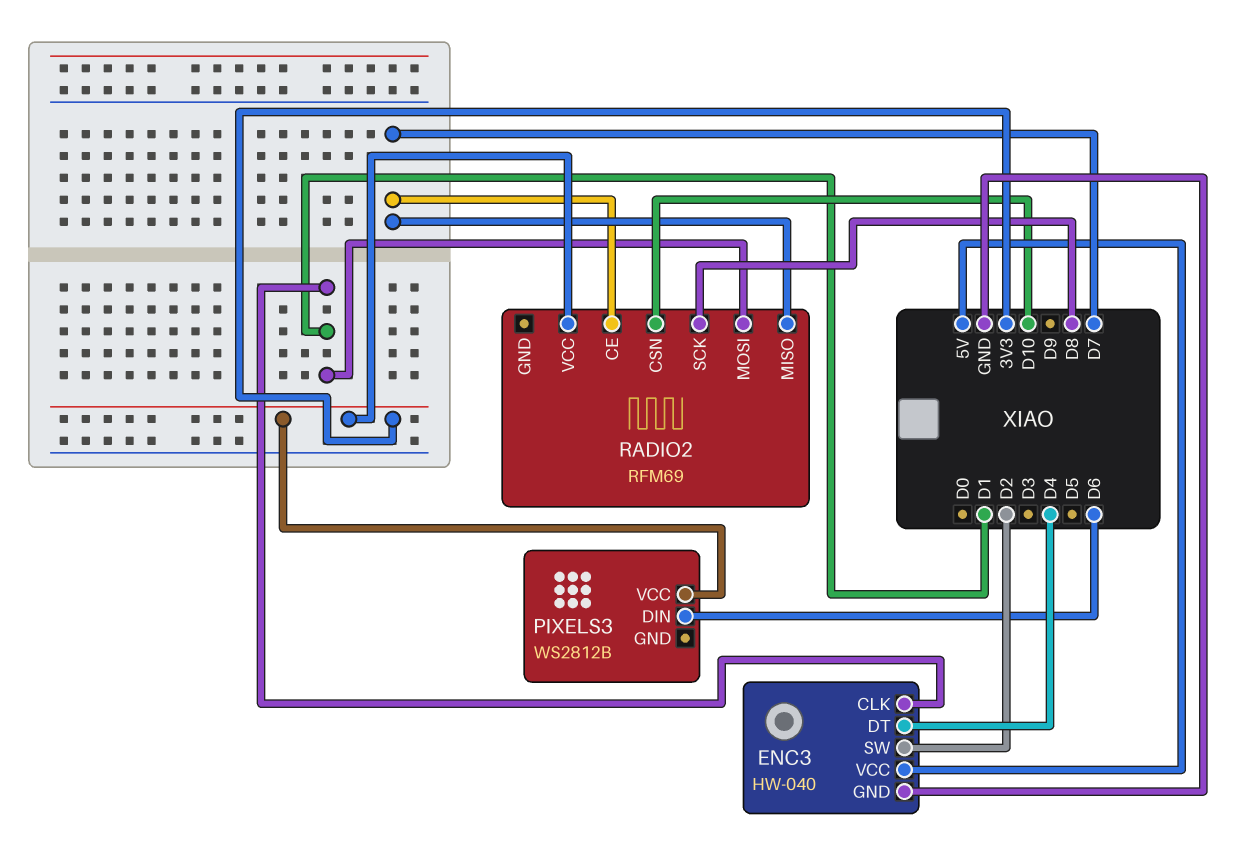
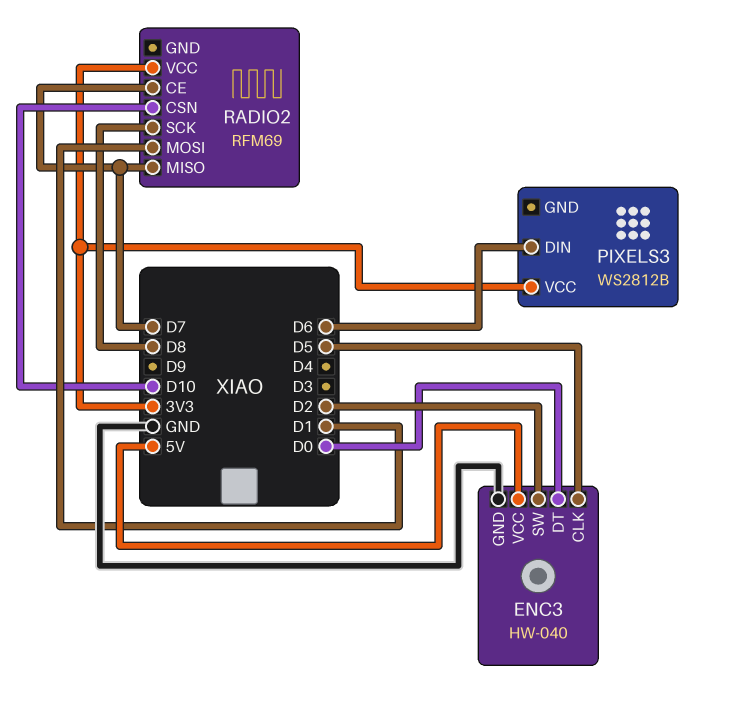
ENC3 pin CLK: D1 -> D5
ENC3 pin DT: D4 -> D0

